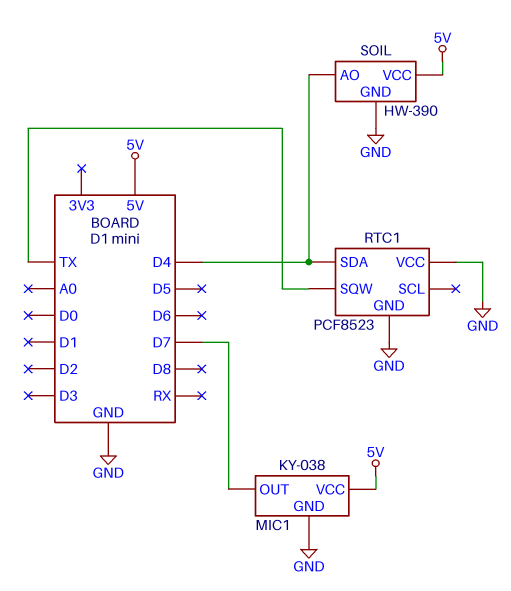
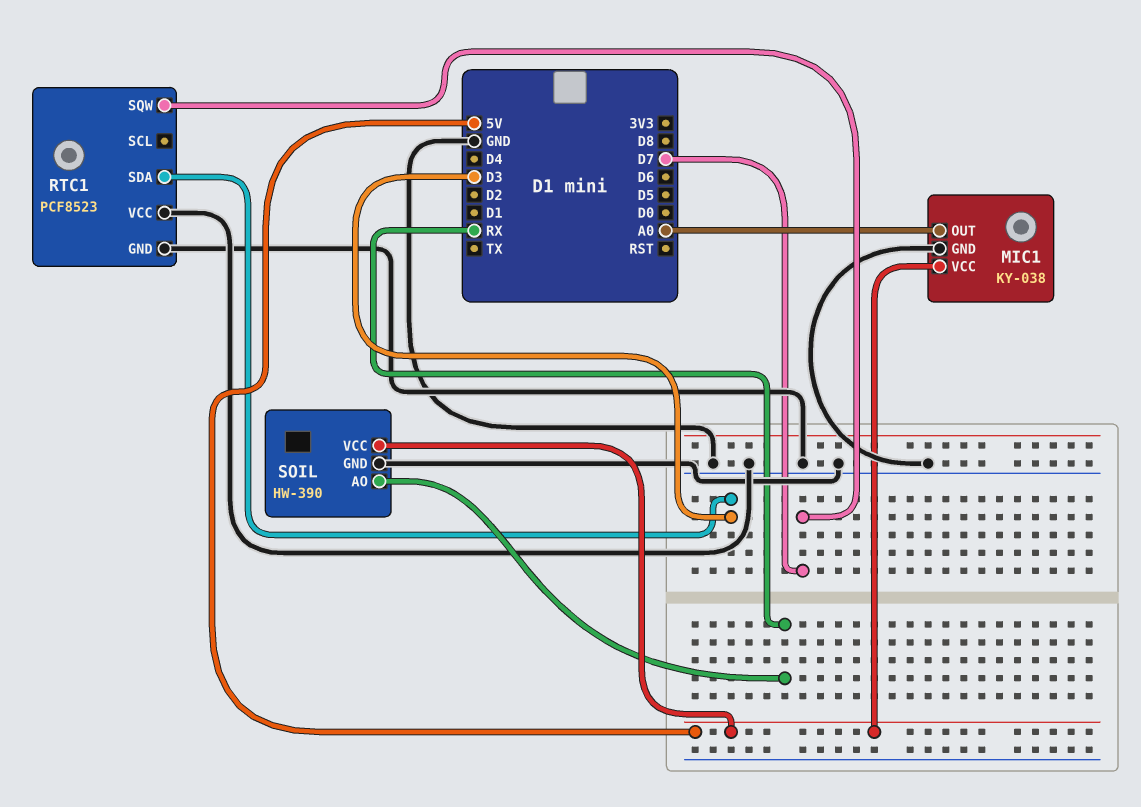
MIC1 pin OUT: D7 -> A0
RTC1 pin SDA: D4 -> D3
RTC1 pin SQW: TX -> D7
SOIL pin AO: D4 -> RX

